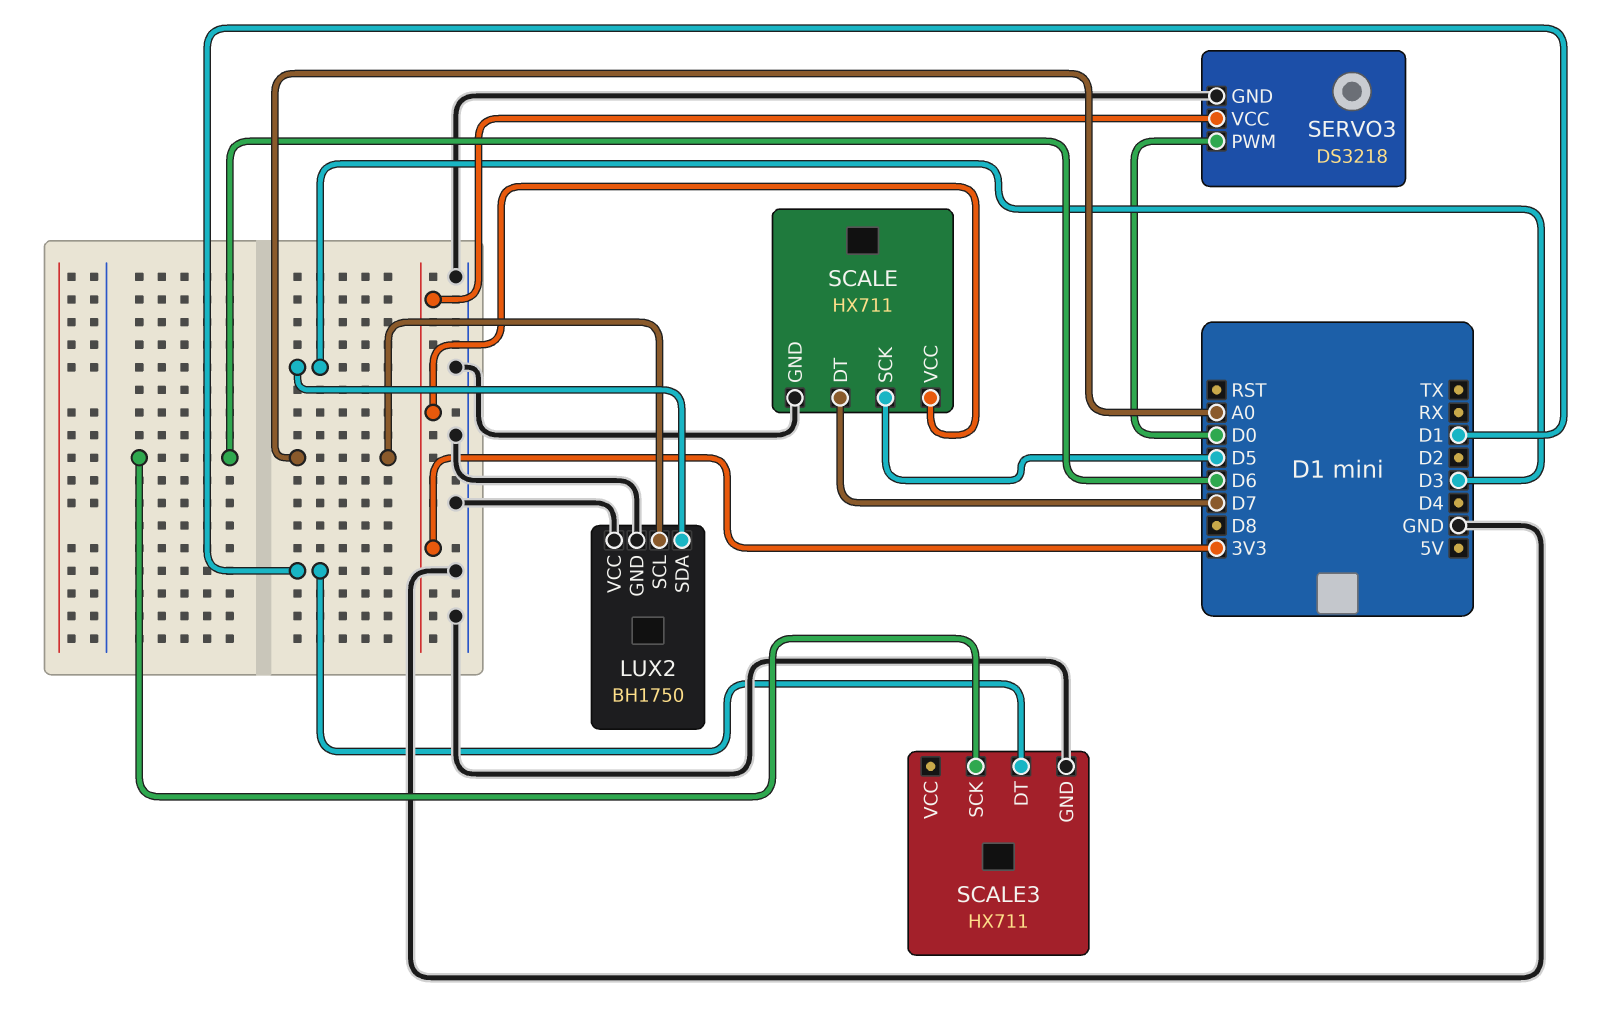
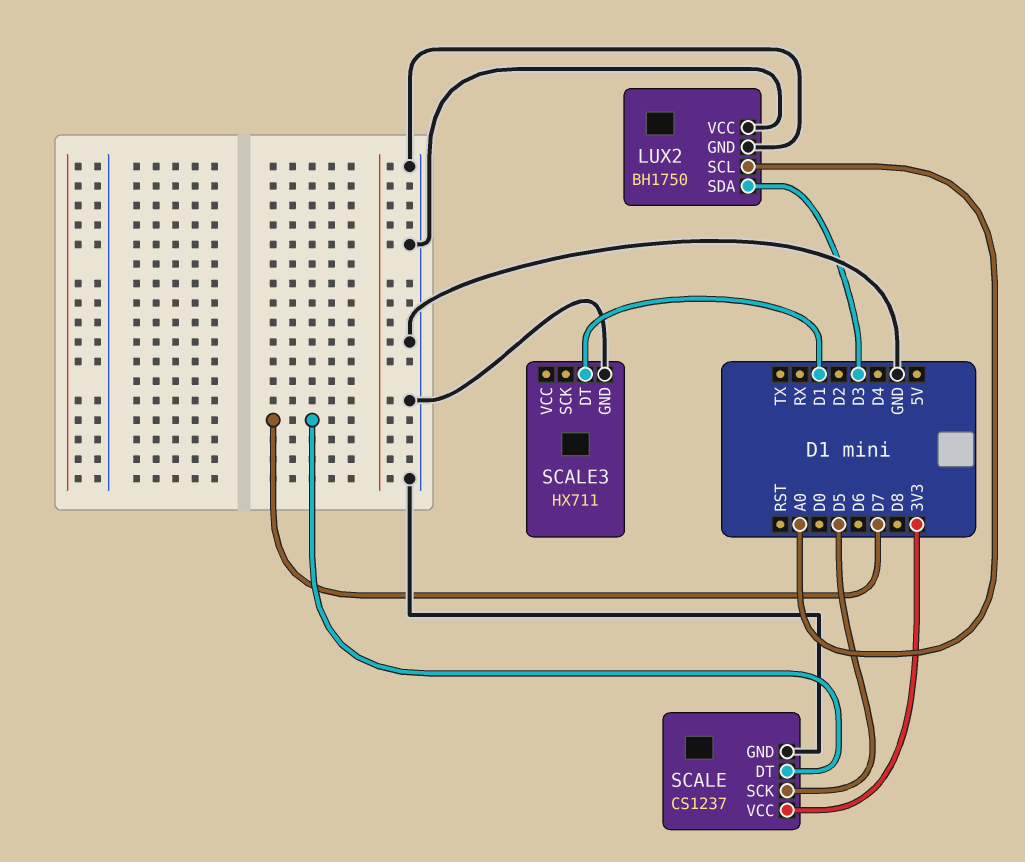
SCALE: HX711 -> CS1237
SCALE3 pin SCK: D6 -> none
SERVO3: DS3218 -> none
SERVO3 pin GND: GND -> none
SERVO3 pin PWM: D0 -> none
SERVO3 pin VCC: 3V3 -> none

